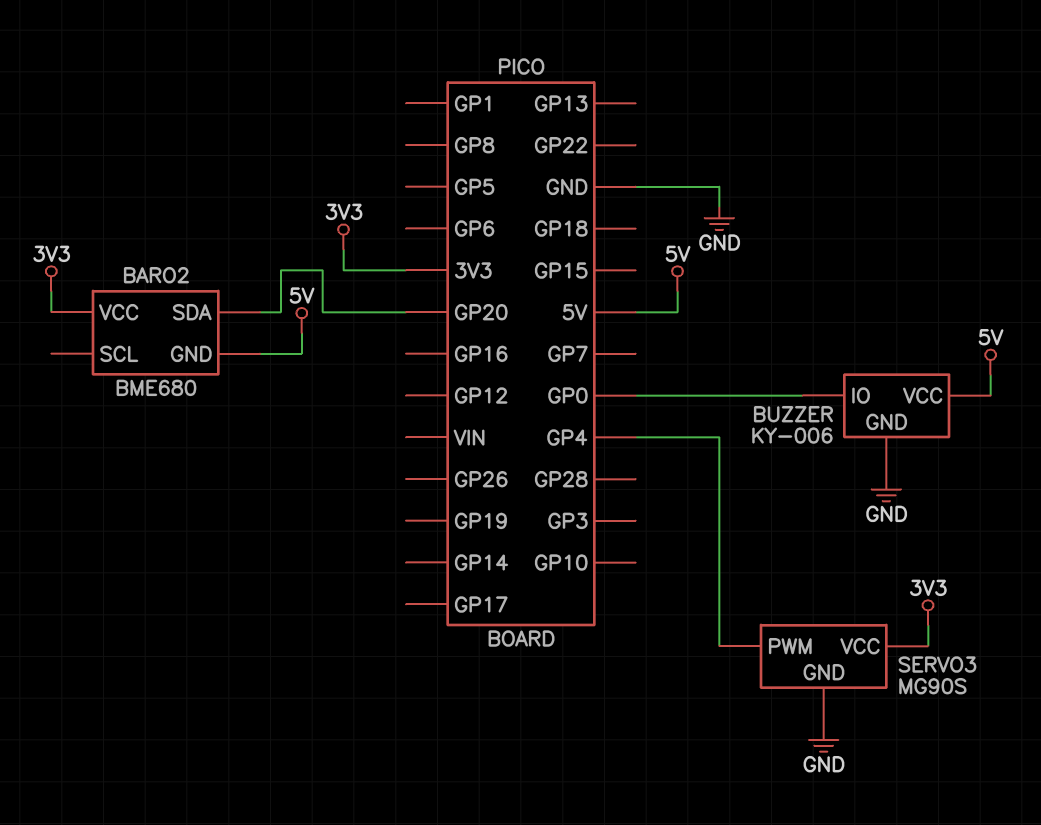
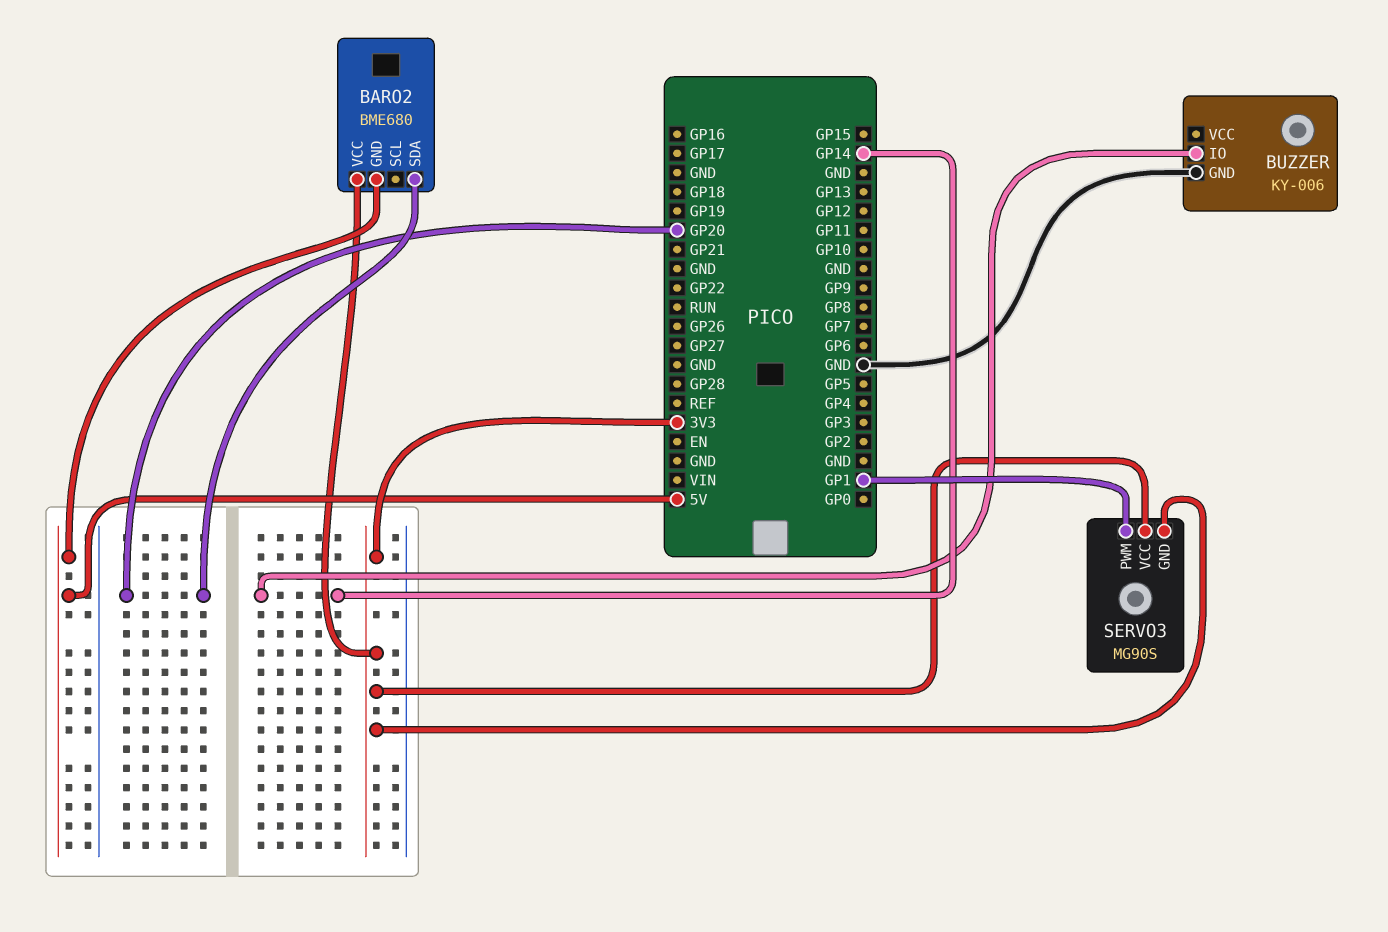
BUZZER pin IO: GP0 -> GP14
BUZZER pin VCC: 5V -> none
SERVO3 pin GND: GND -> 3V3
SERVO3 pin PWM: GP4 -> GP1

